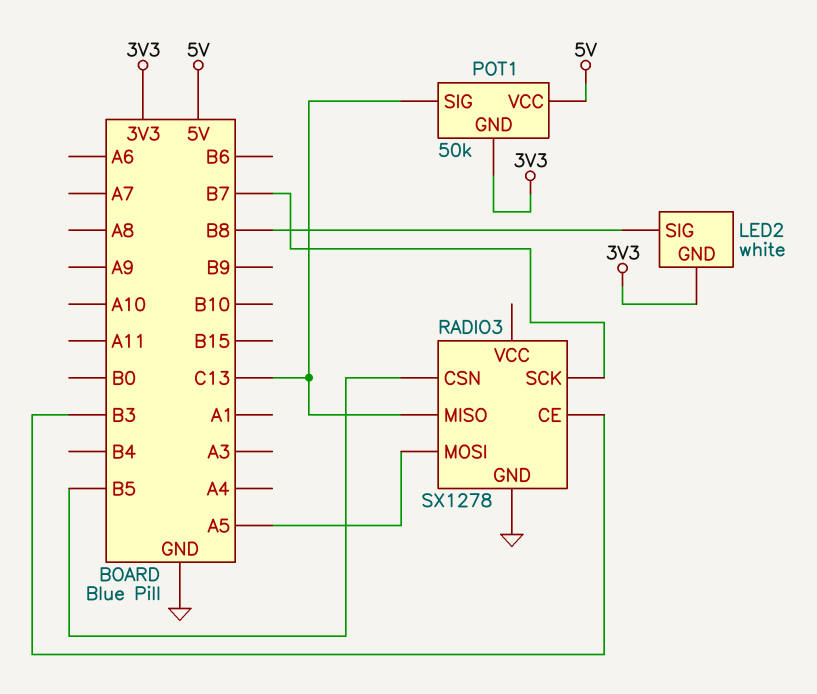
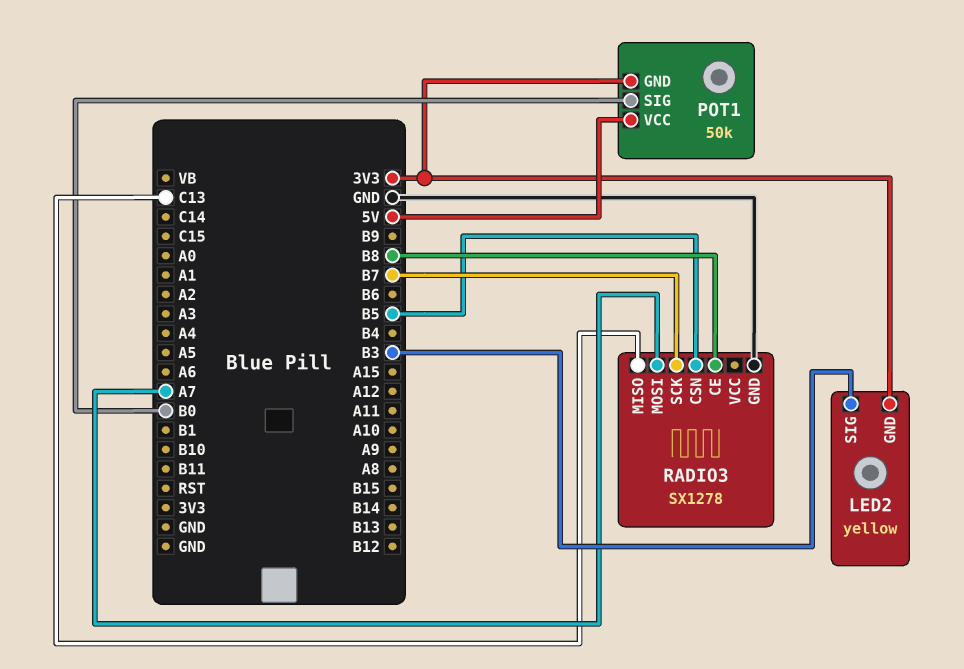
LED2: white -> yellow
LED2 pin SIG: B8 -> B3
POT1 pin SIG: C13 -> B0
RADIO3 pin CE: B3 -> B8
RADIO3 pin MOSI: A5 -> A7

